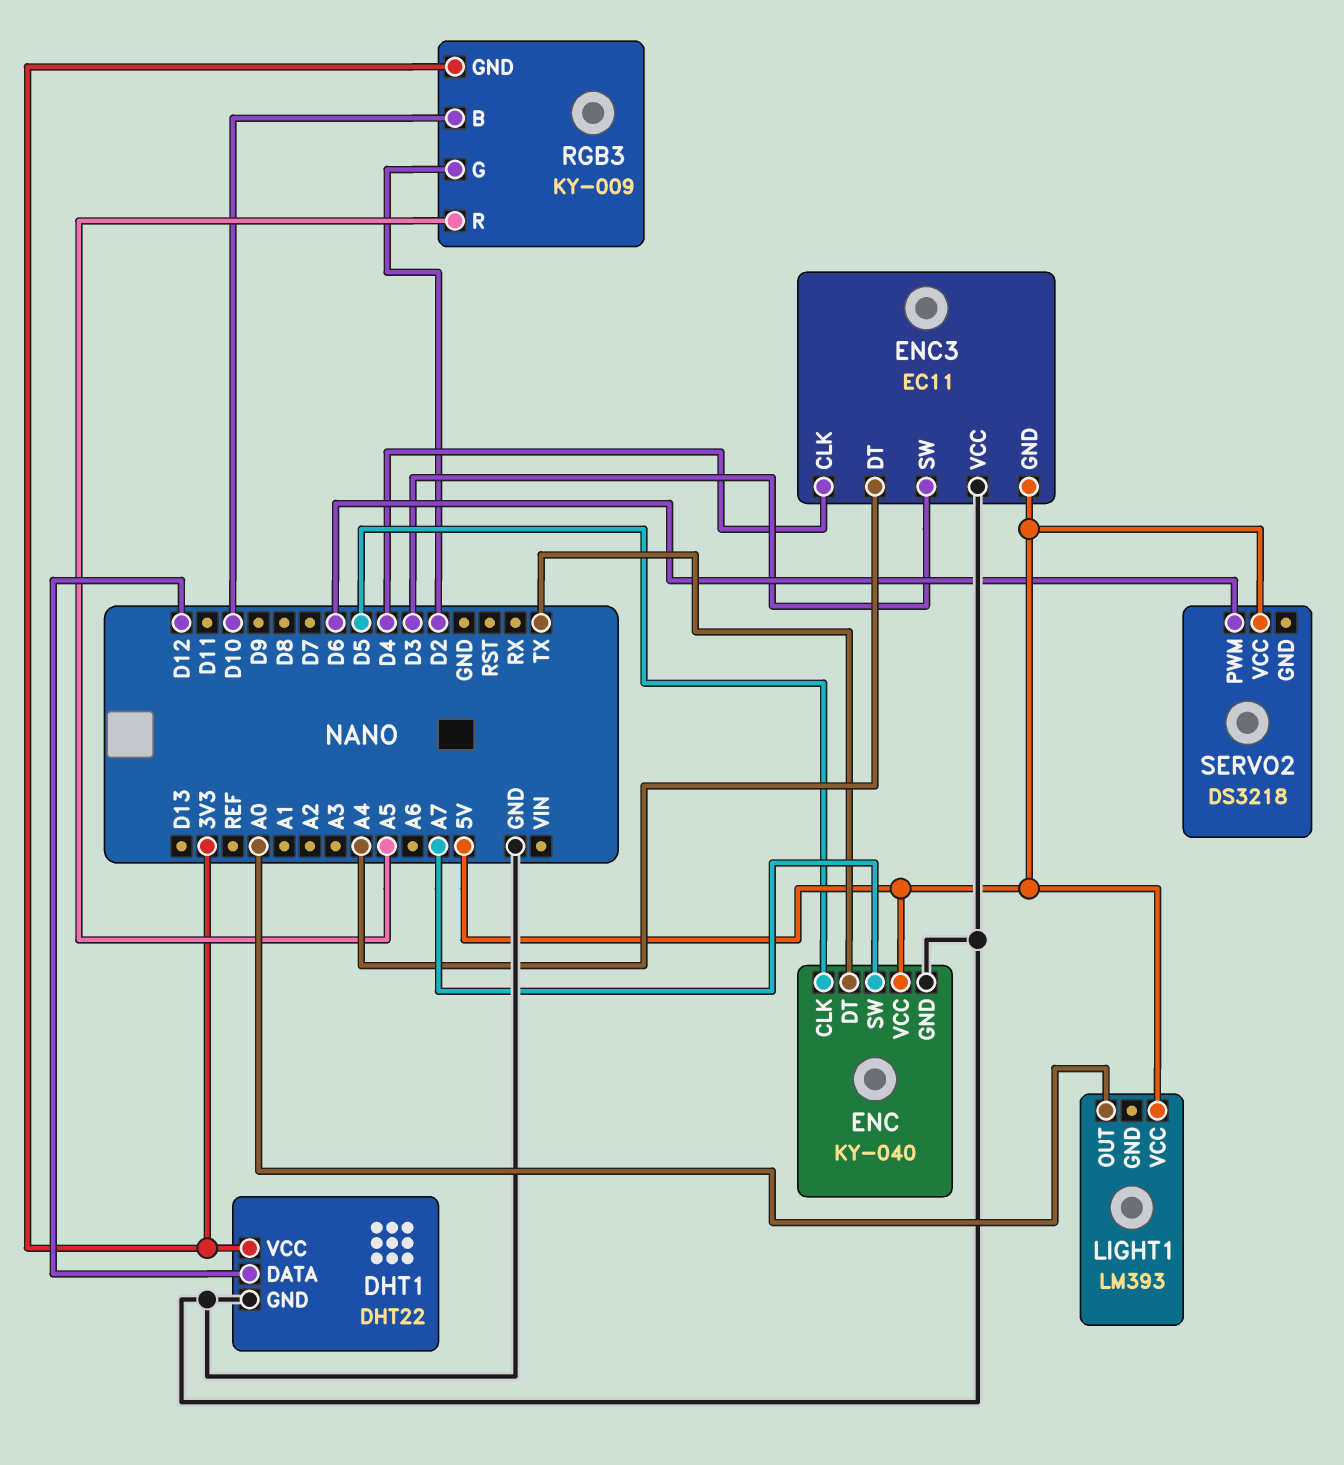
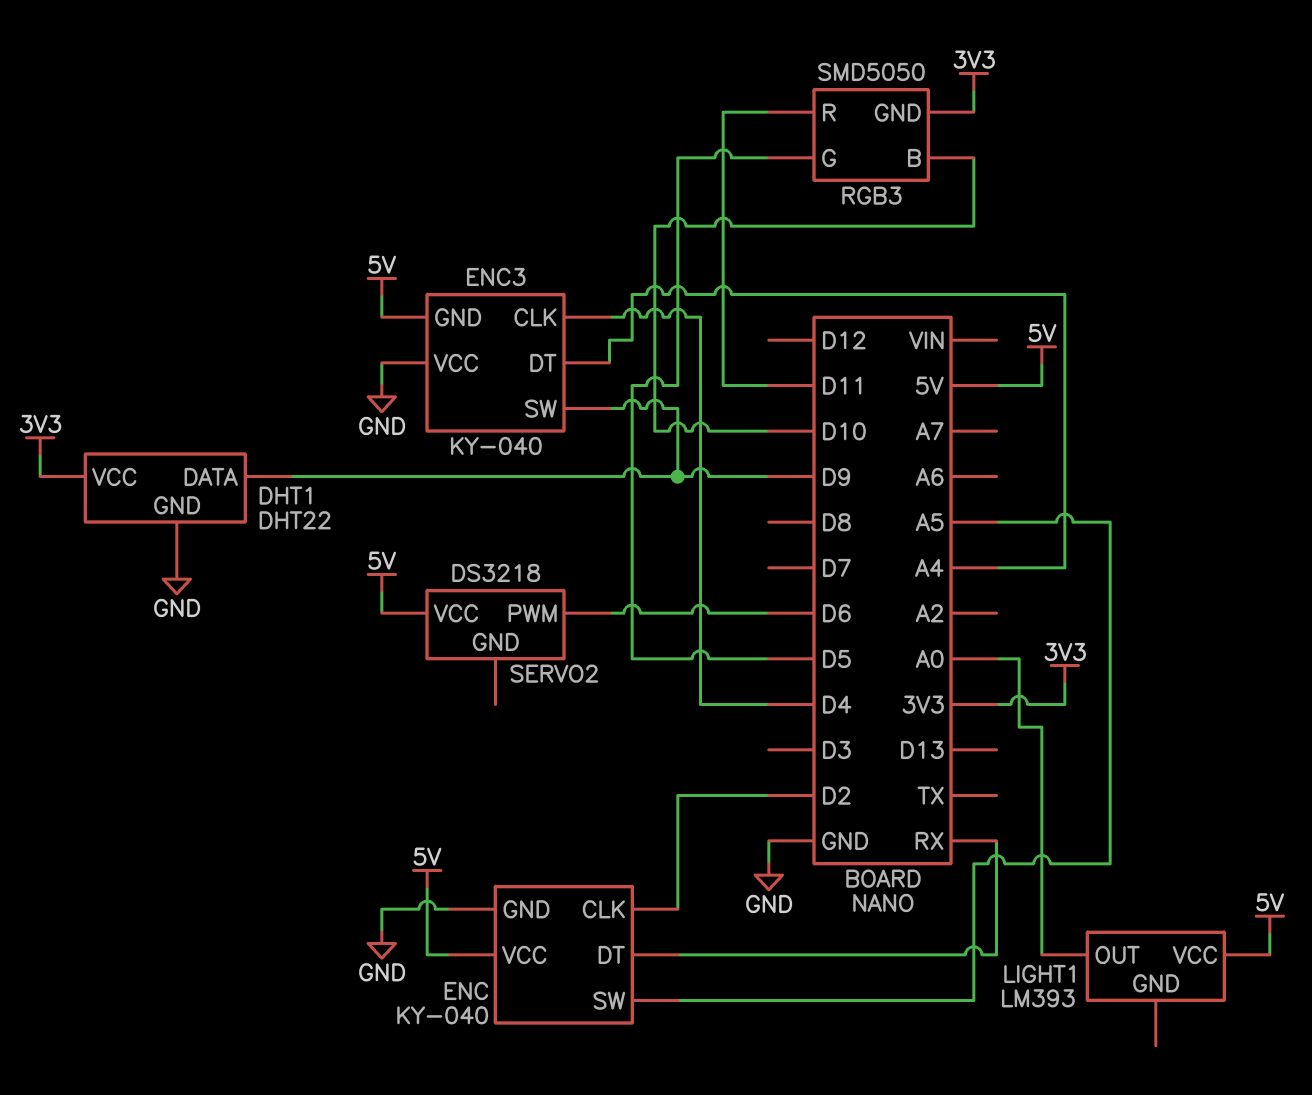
DHT1 pin DATA: D12 -> D9
ENC pin CLK: D5 -> D2
ENC pin DT: TX -> RX
ENC pin SW: A7 -> A5
ENC3: EC11 -> KY-040
ENC3 pin SW: D3 -> D9
RGB3: KY-009 -> SMD5050
RGB3 pin G: D2 -> D5
RGB3 pin R: A5 -> D11

